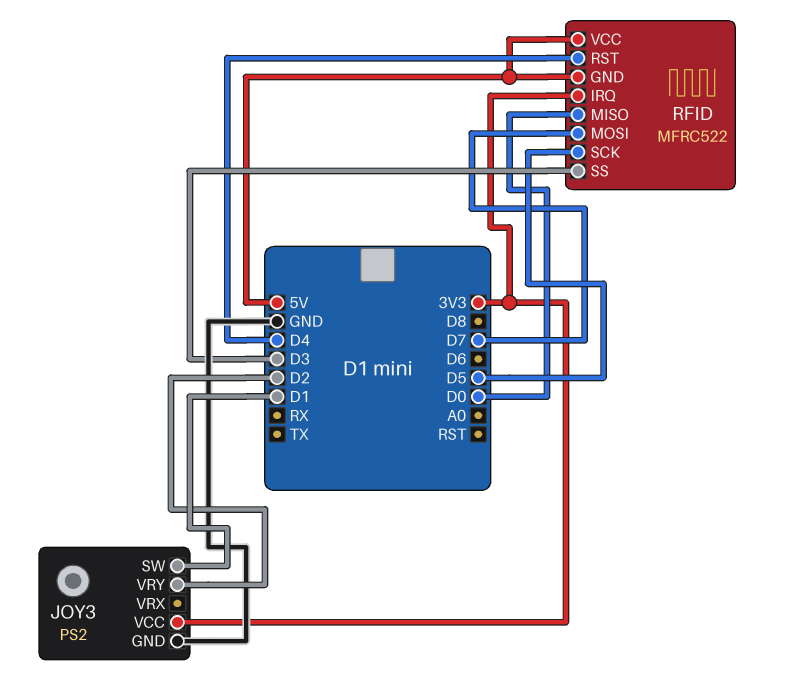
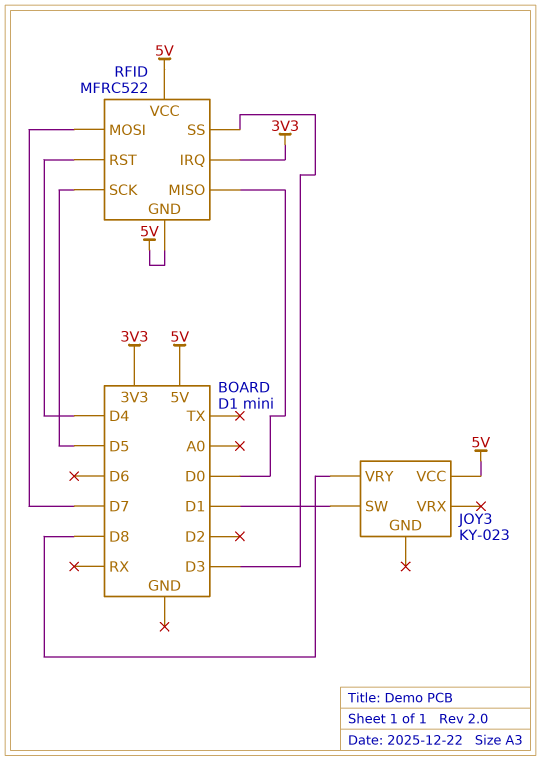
JOY3: PS2 -> KY-023
JOY3 pin GND: GND -> none
JOY3 pin VCC: 3V3 -> 5V
JOY3 pin VRY: D2 -> D8

